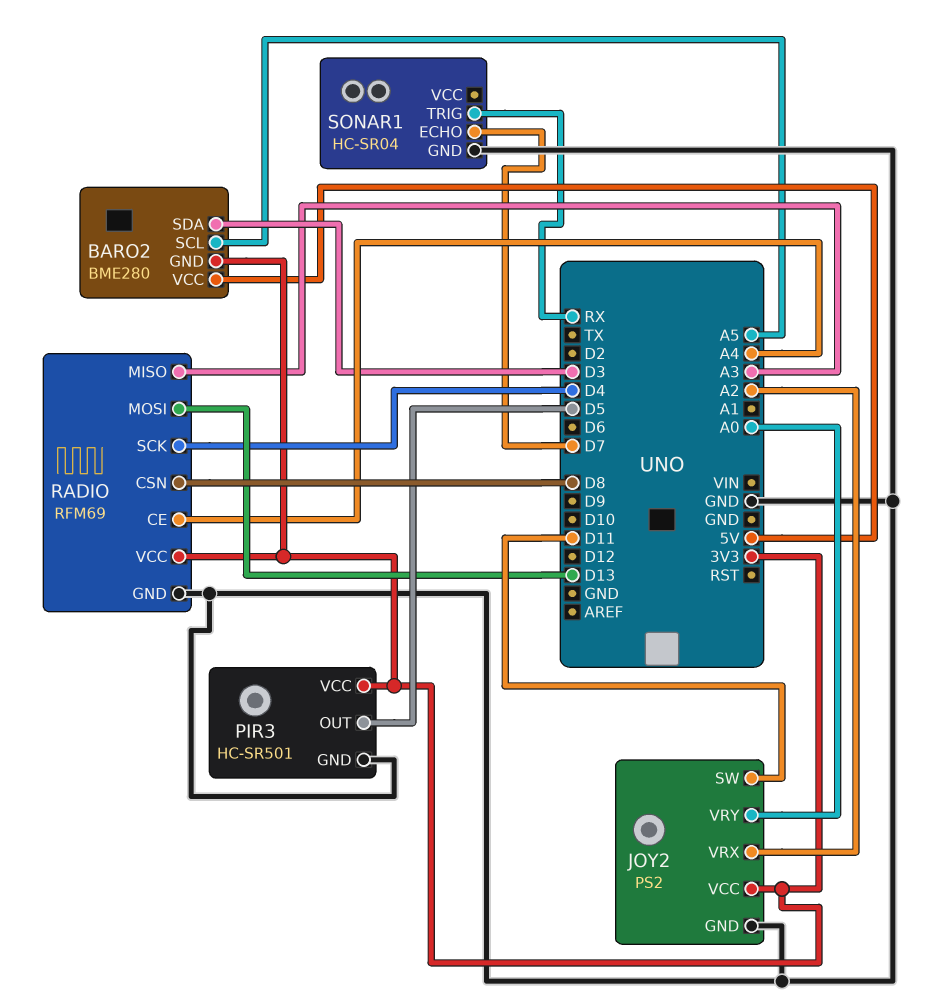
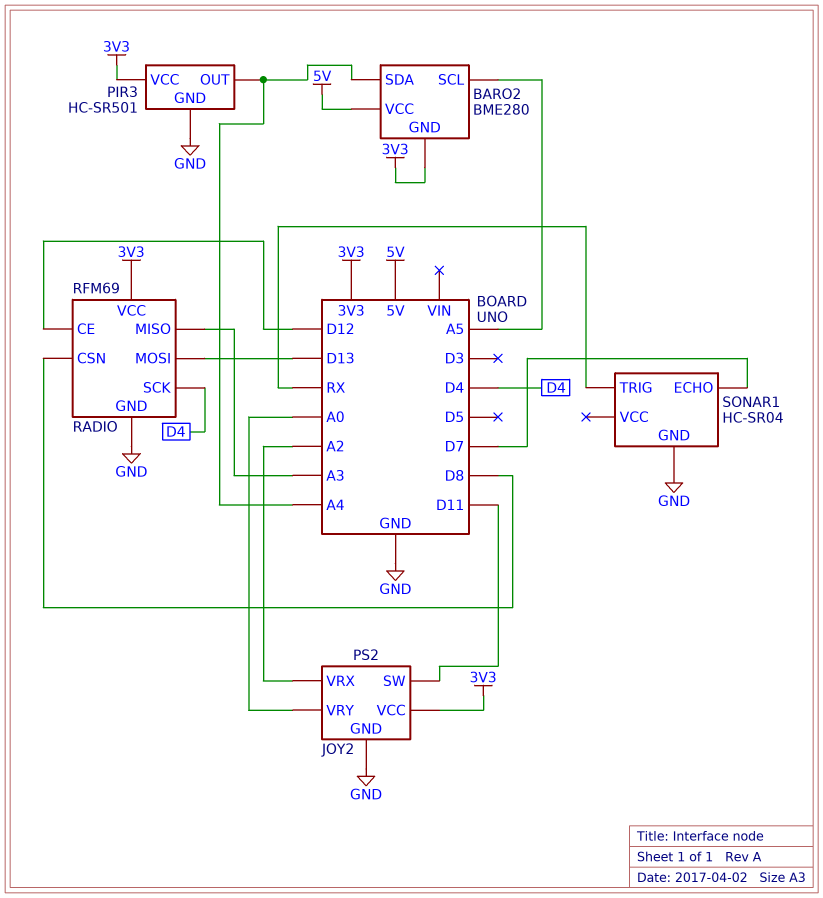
BARO2 pin SDA: D3 -> A4
PIR3 pin OUT: D5 -> A4
RADIO pin CE: A4 -> D12

